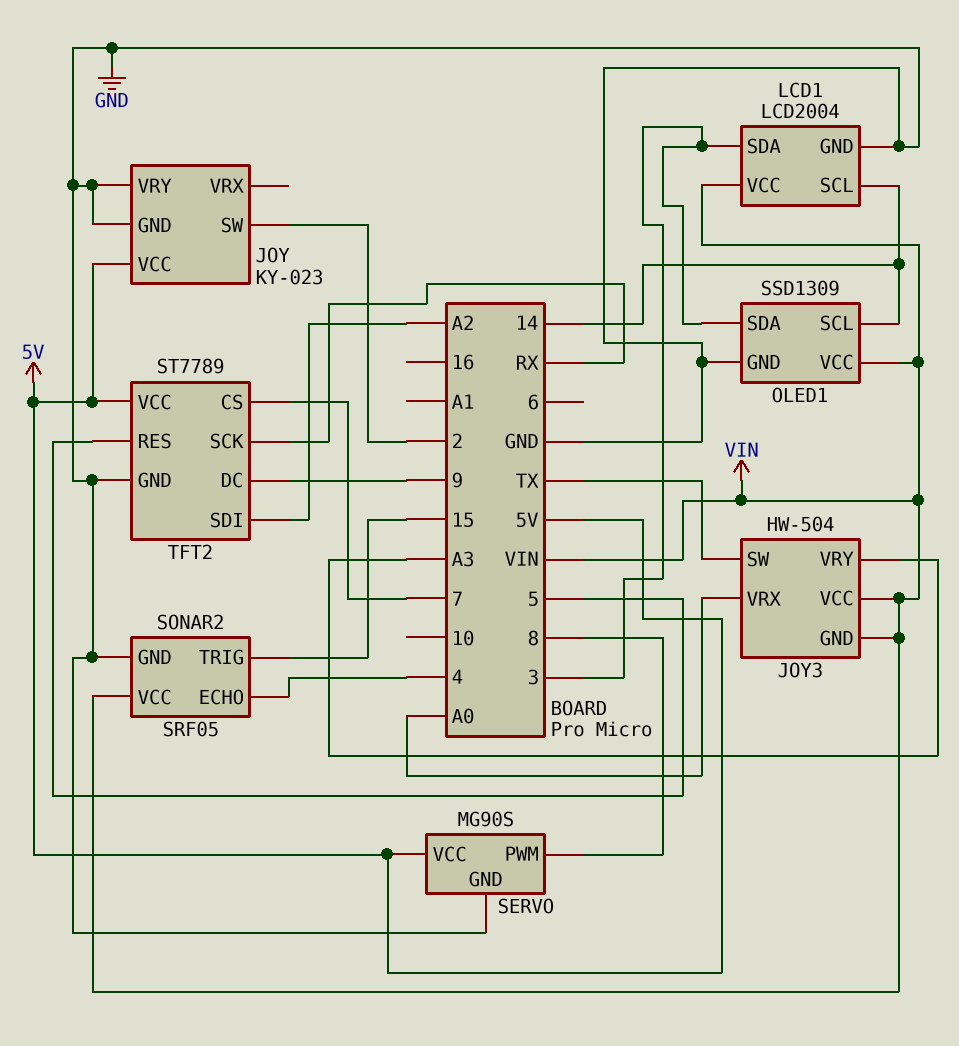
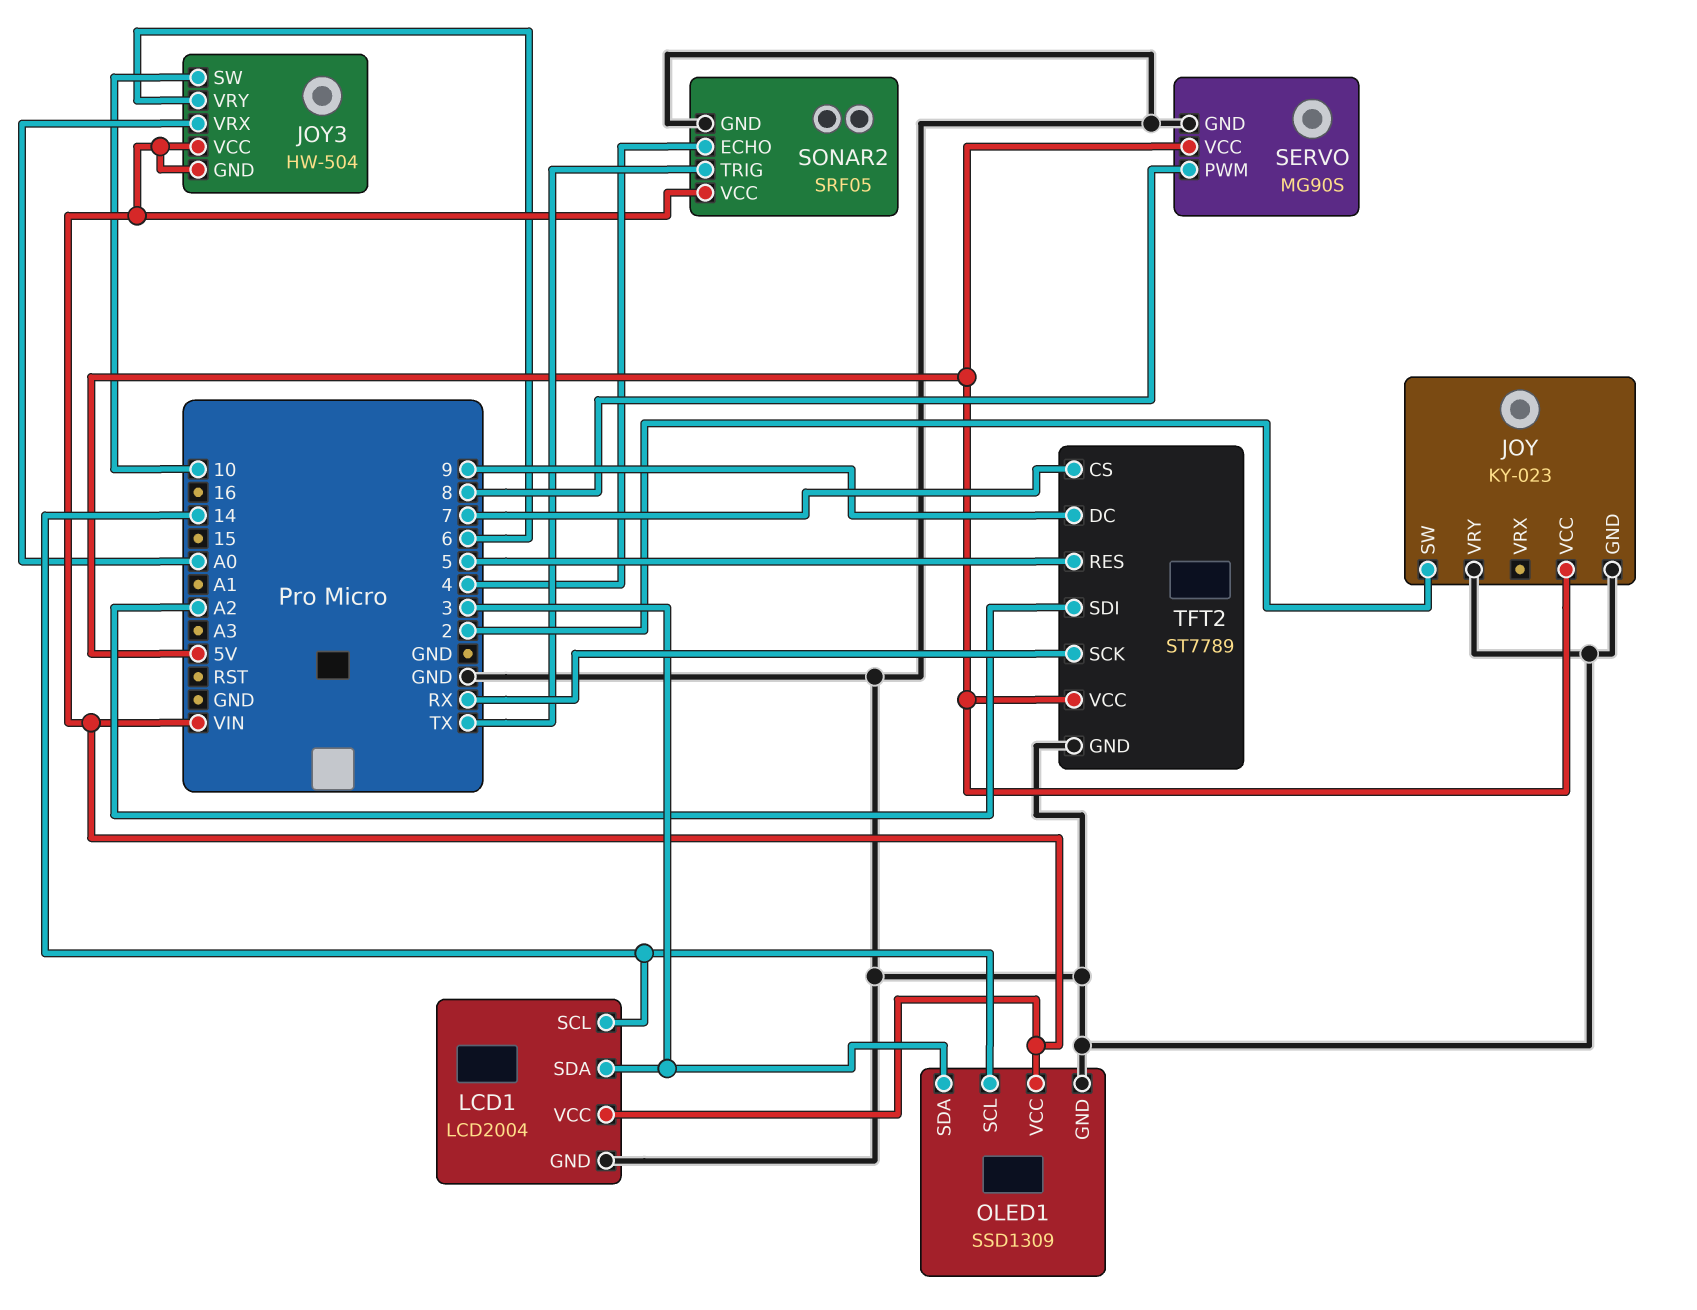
JOY3 pin SW: TX -> 10
JOY3 pin VRY: A3 -> 6
SONAR2 pin TRIG: 15 -> TX

